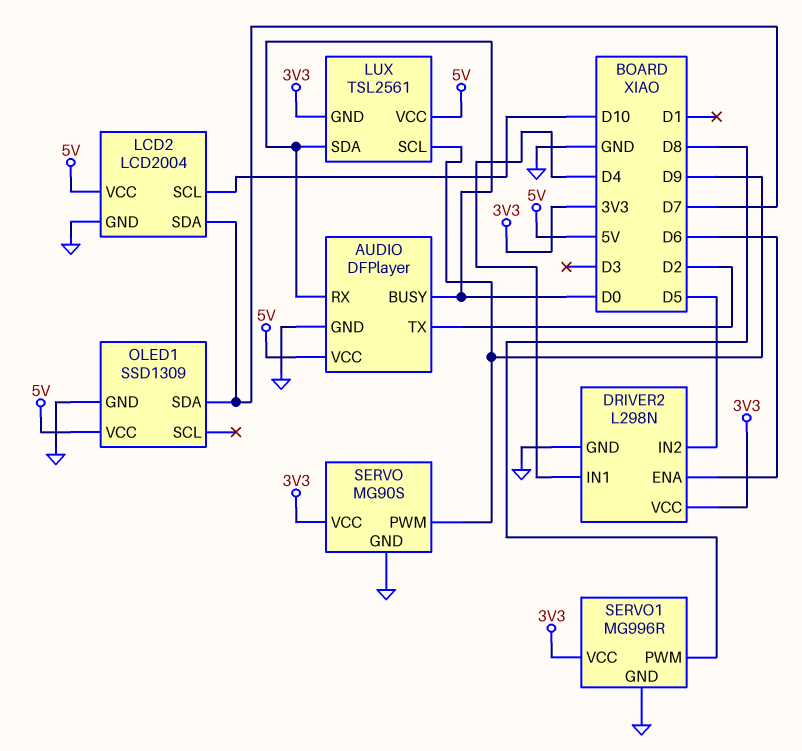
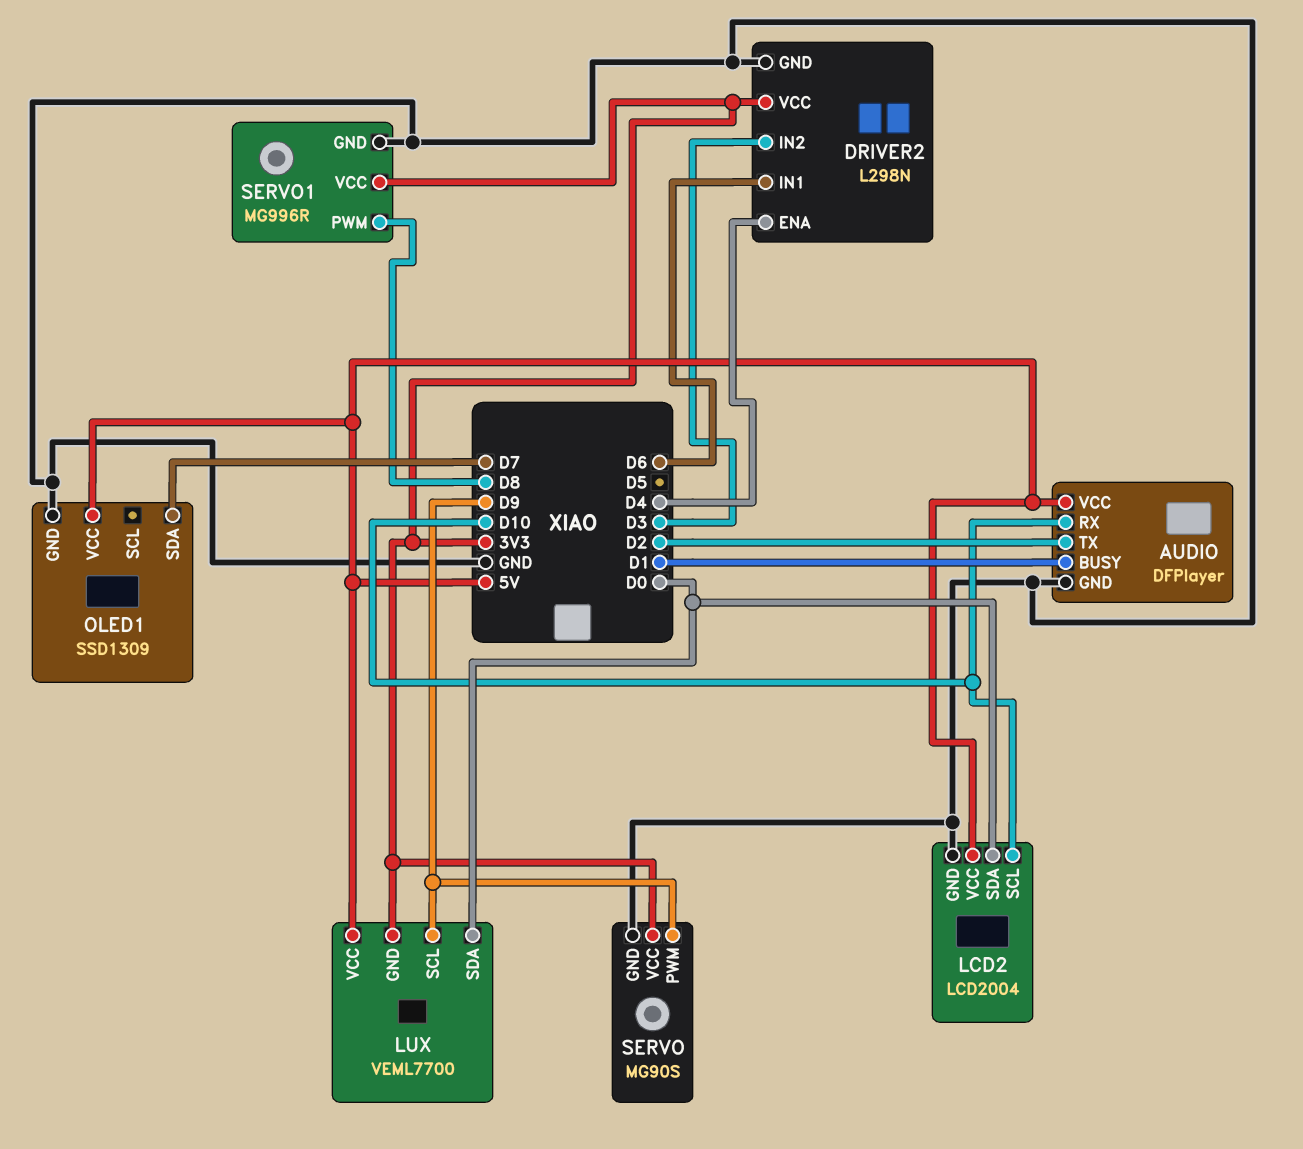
AUDIO pin BUSY: D0 -> D1
AUDIO pin RX: D0 -> D10
DRIVER2 pin ENA: D6 -> D4
DRIVER2 pin IN1: D4 -> D6
DRIVER2 pin IN2: D5 -> D3
LCD2 pin SDA: D7 -> D0
LUX: TSL2561 -> VEML7700

